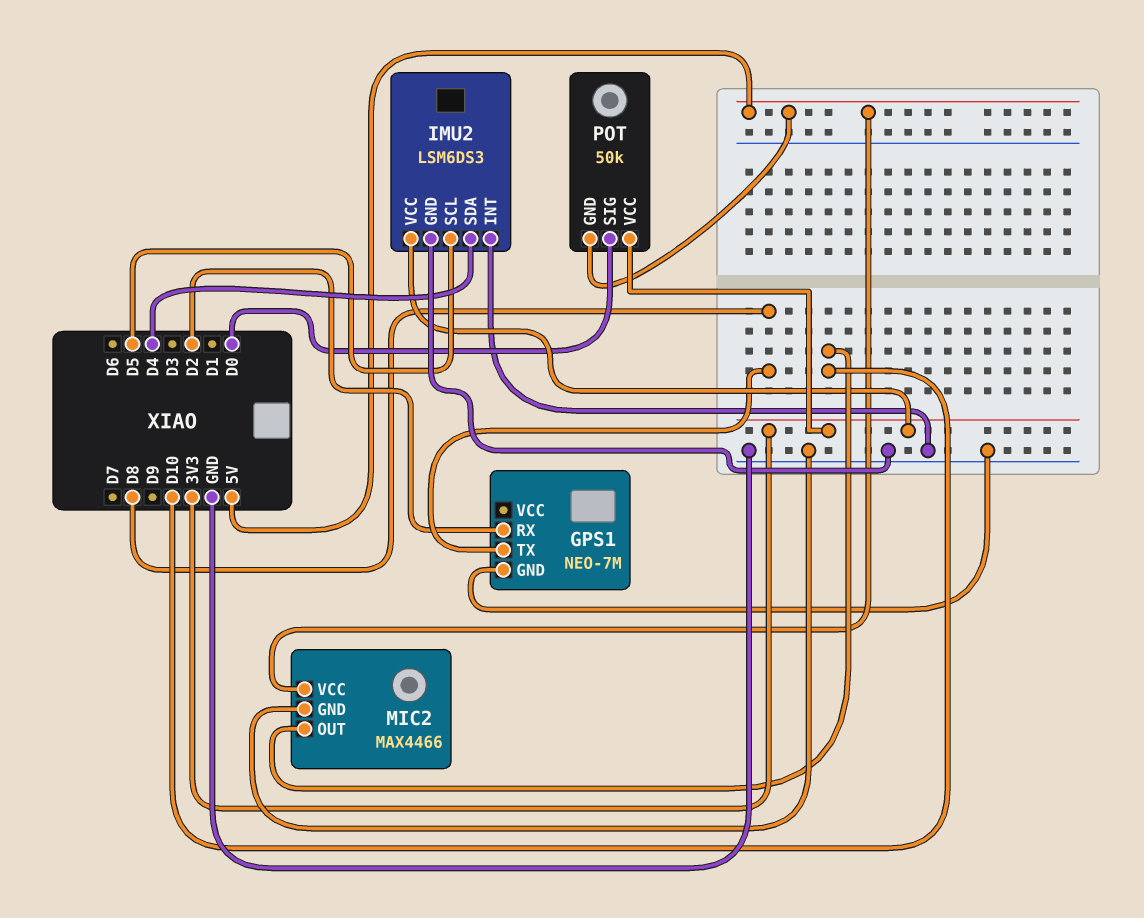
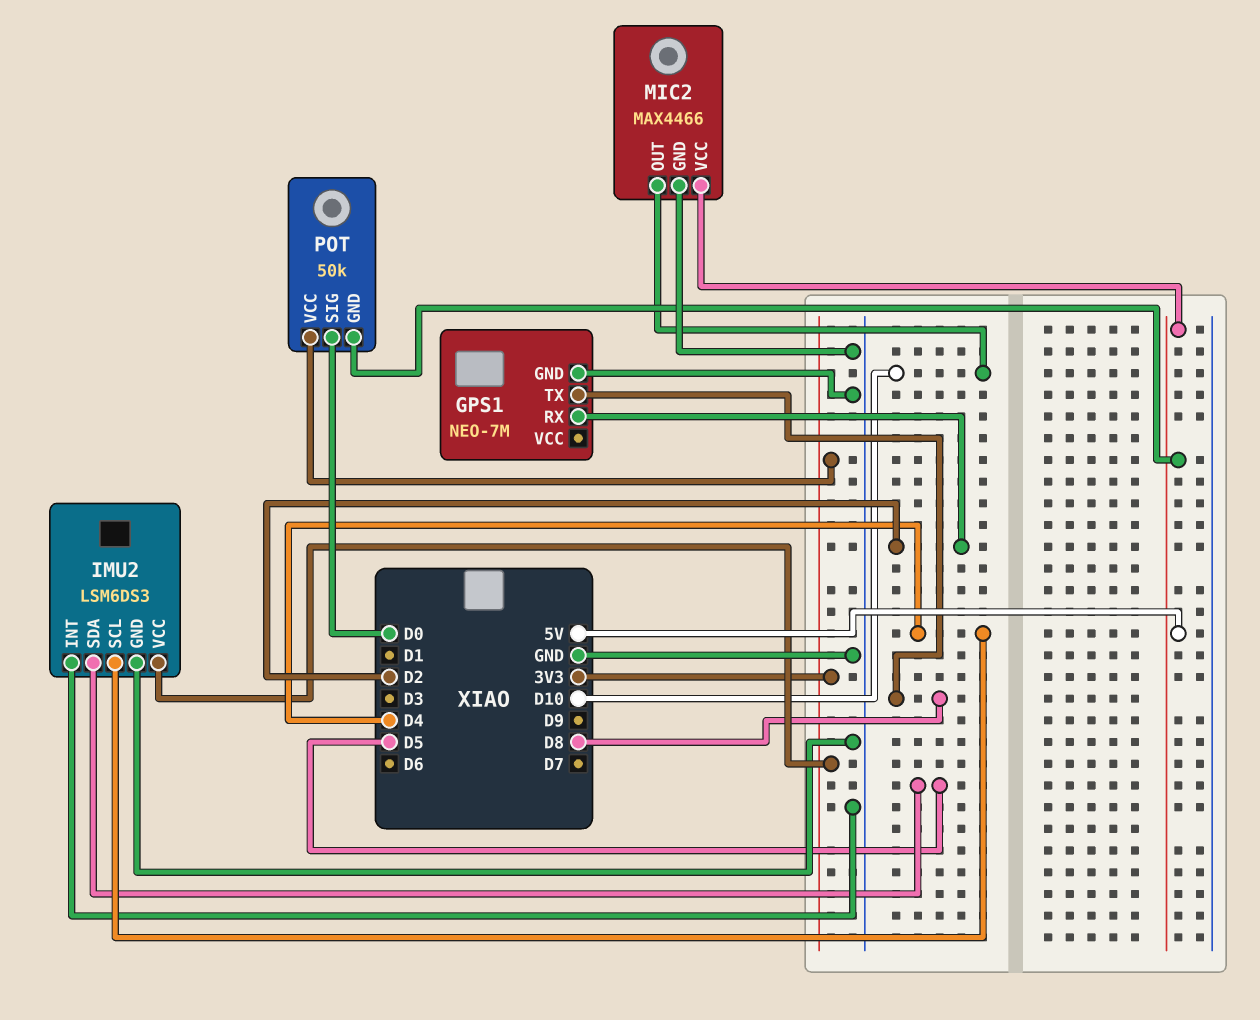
IMU2 pin SCL: D5 -> D4
IMU2 pin SDA: D4 -> D5

